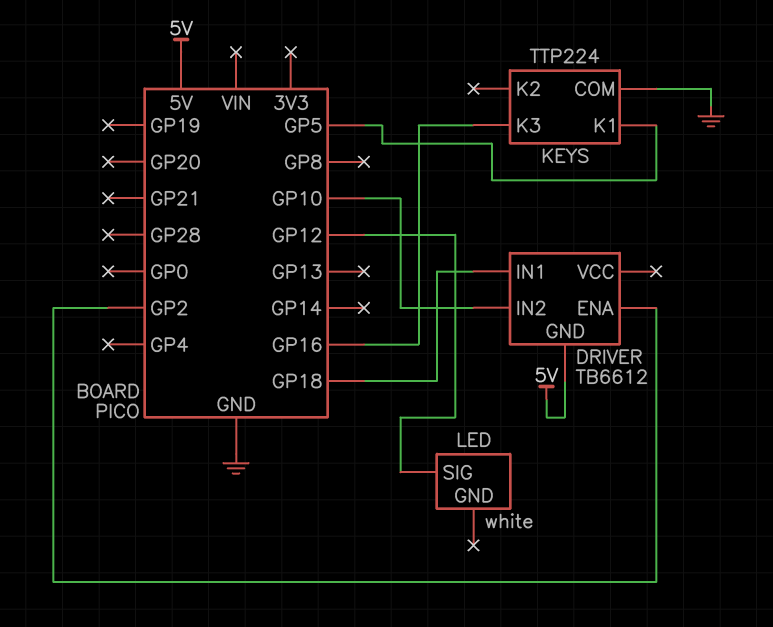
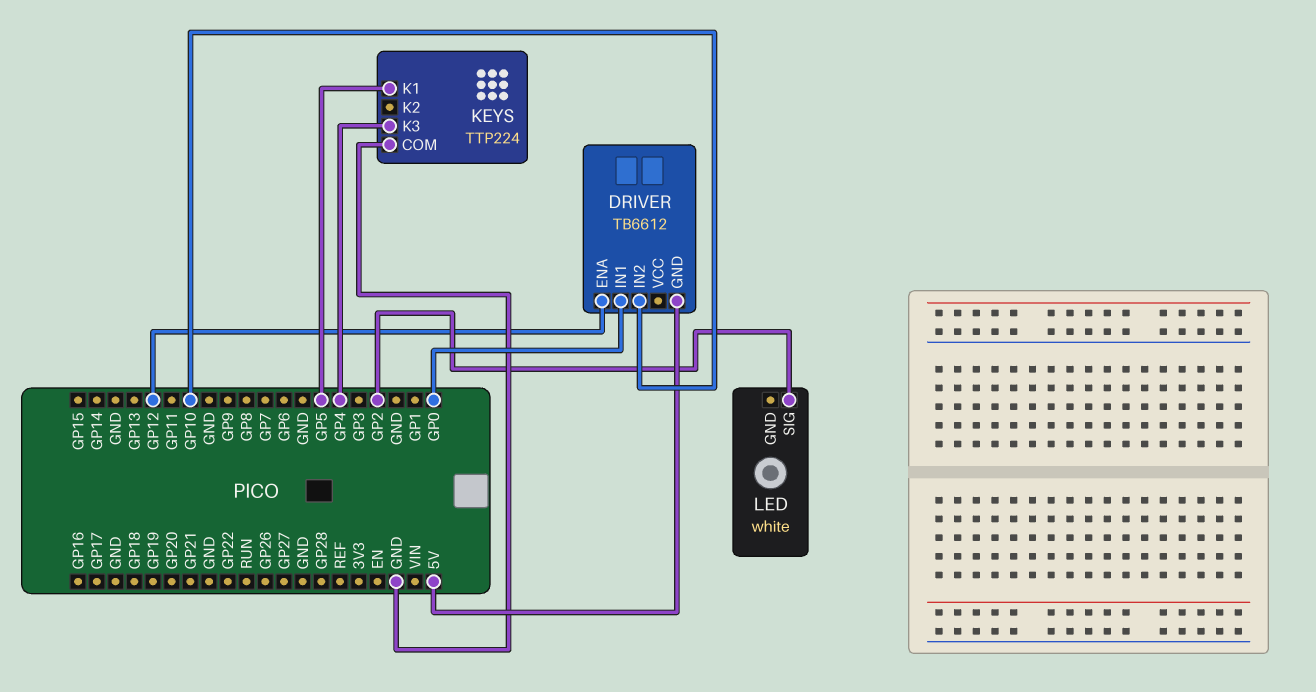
DRIVER pin ENA: GP2 -> GP12
DRIVER pin IN1: GP18 -> GP0
KEYS pin K3: GP16 -> GP4
LED pin SIG: GP12 -> GP2

